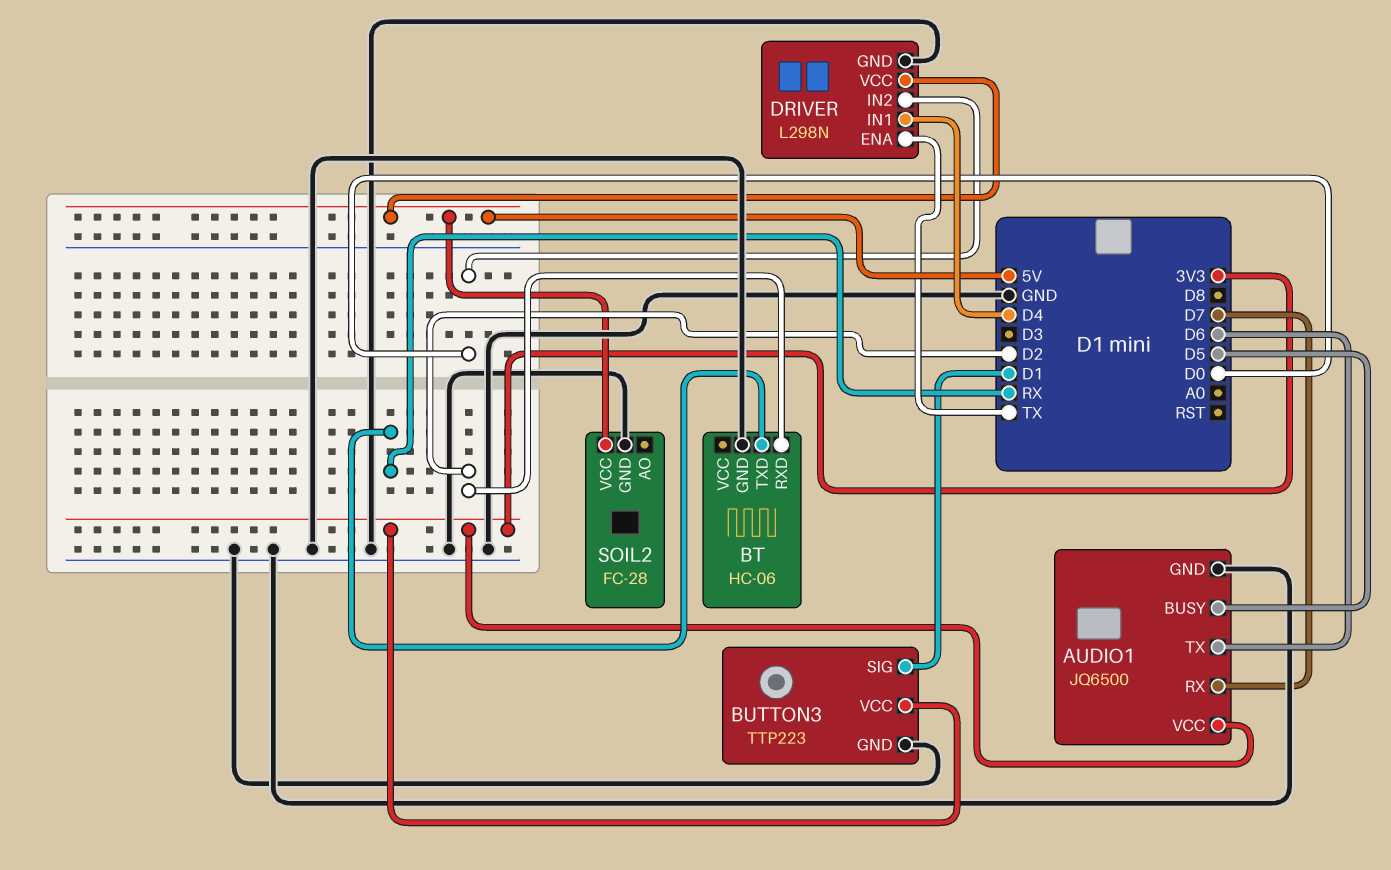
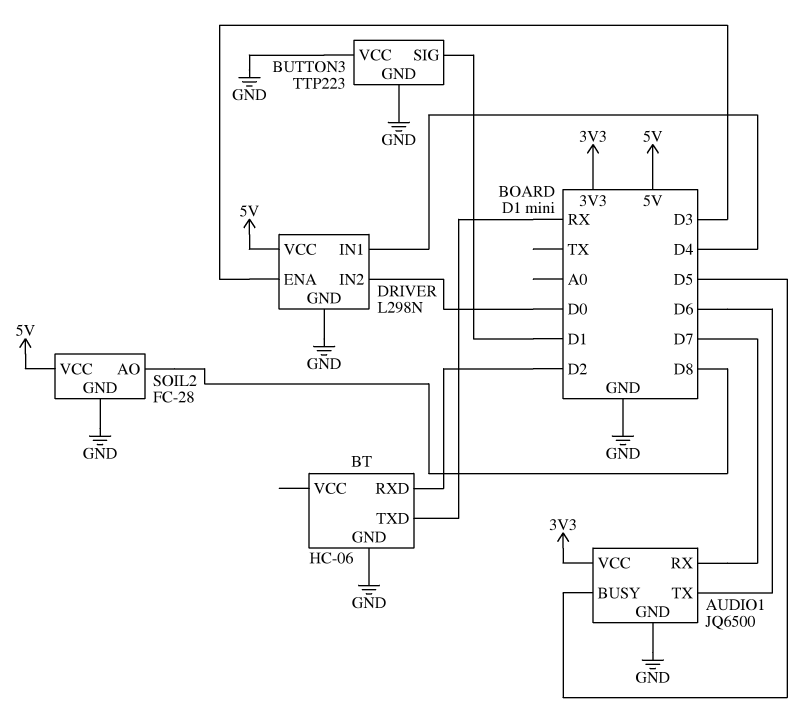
BUTTON3 pin VCC: 3V3 -> GND
DRIVER pin ENA: TX -> D3
SOIL2 pin AO: none -> D8

